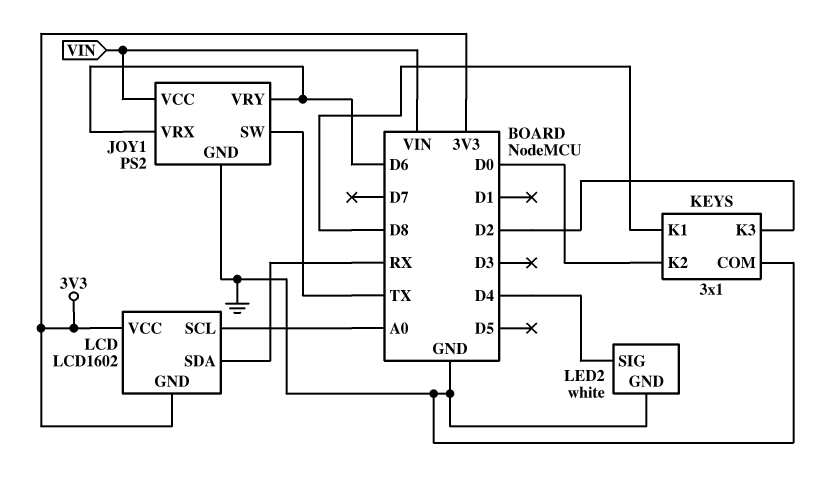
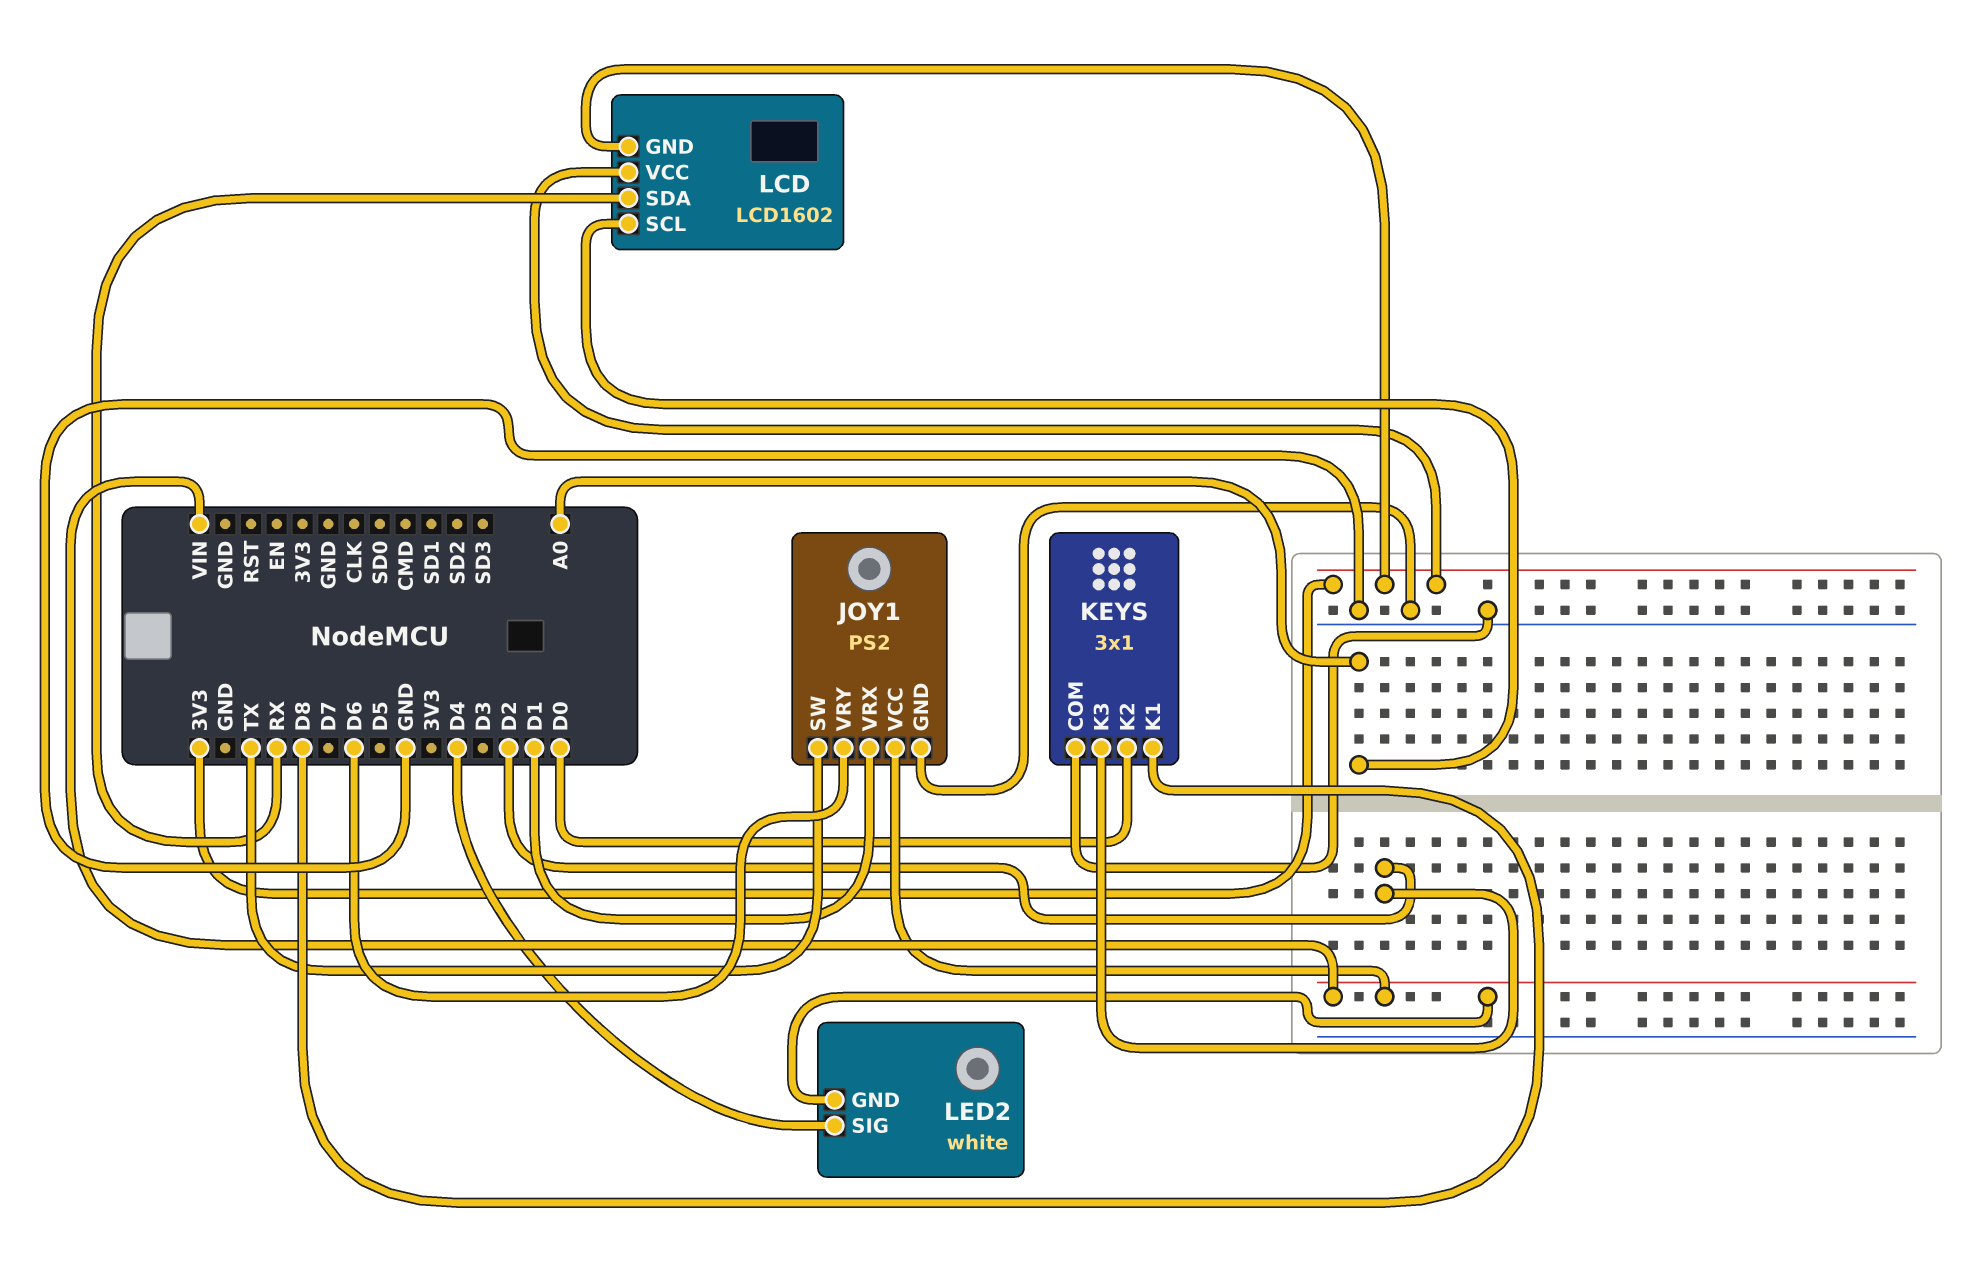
JOY1 pin VRX: D6 -> D1
LED2 pin GND: GND -> VIN

